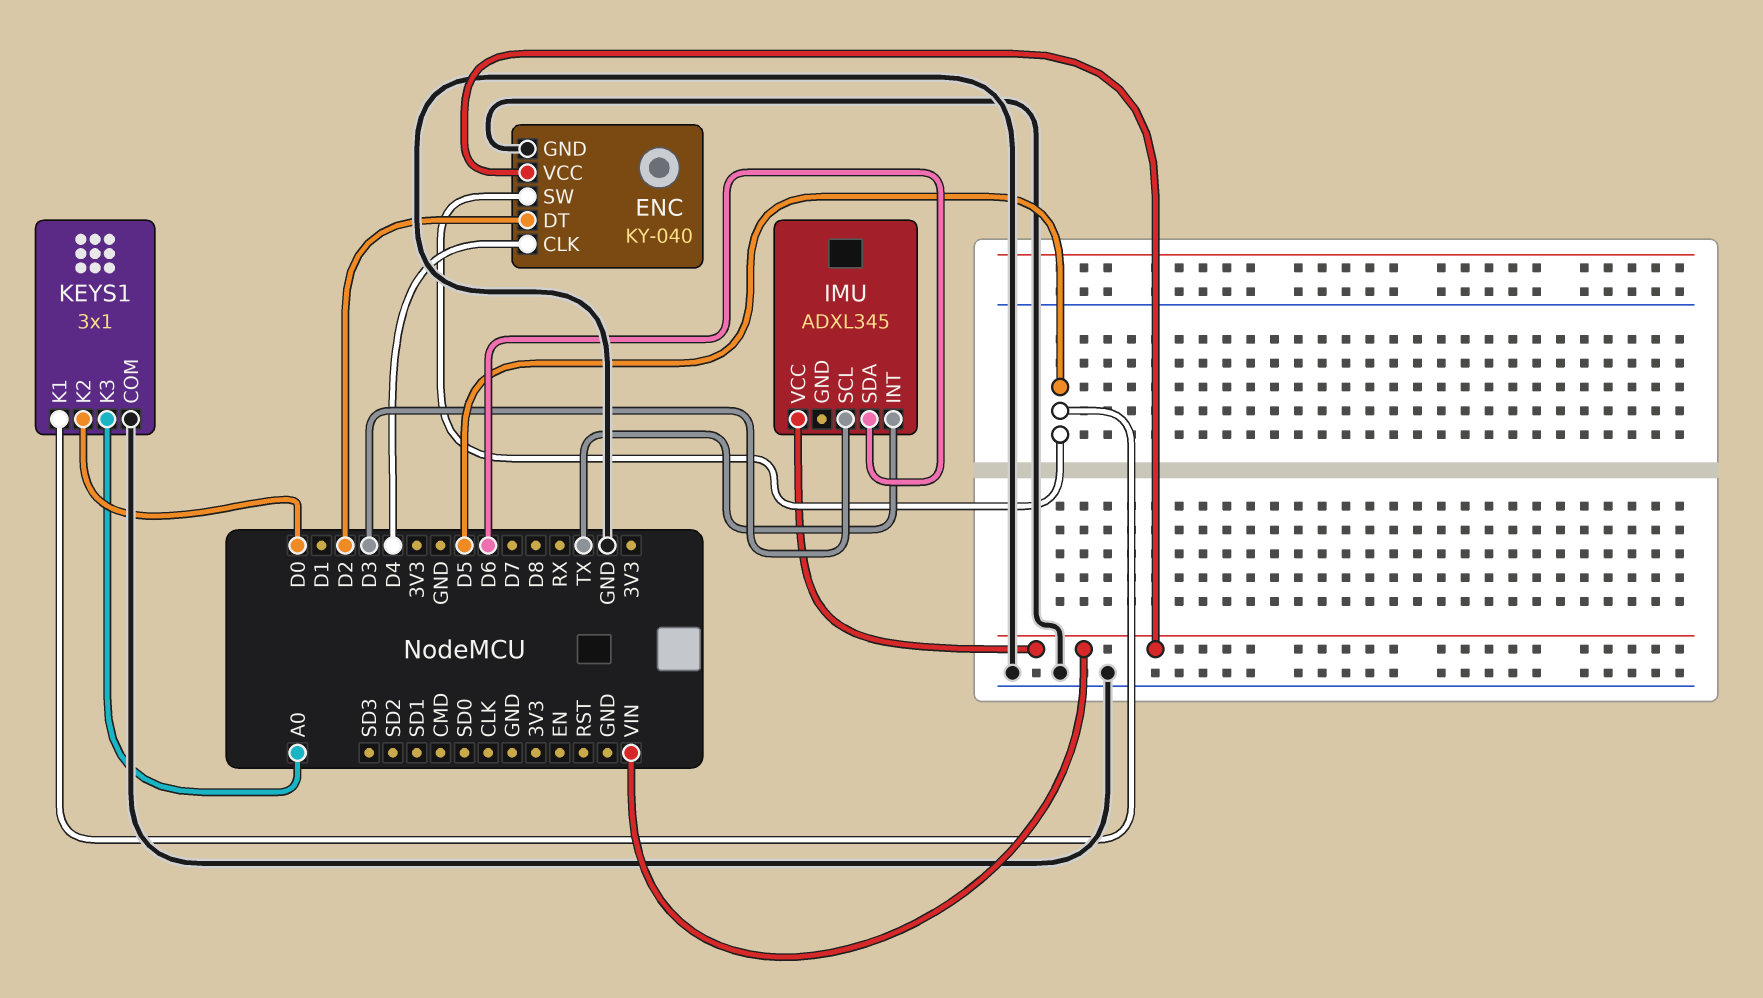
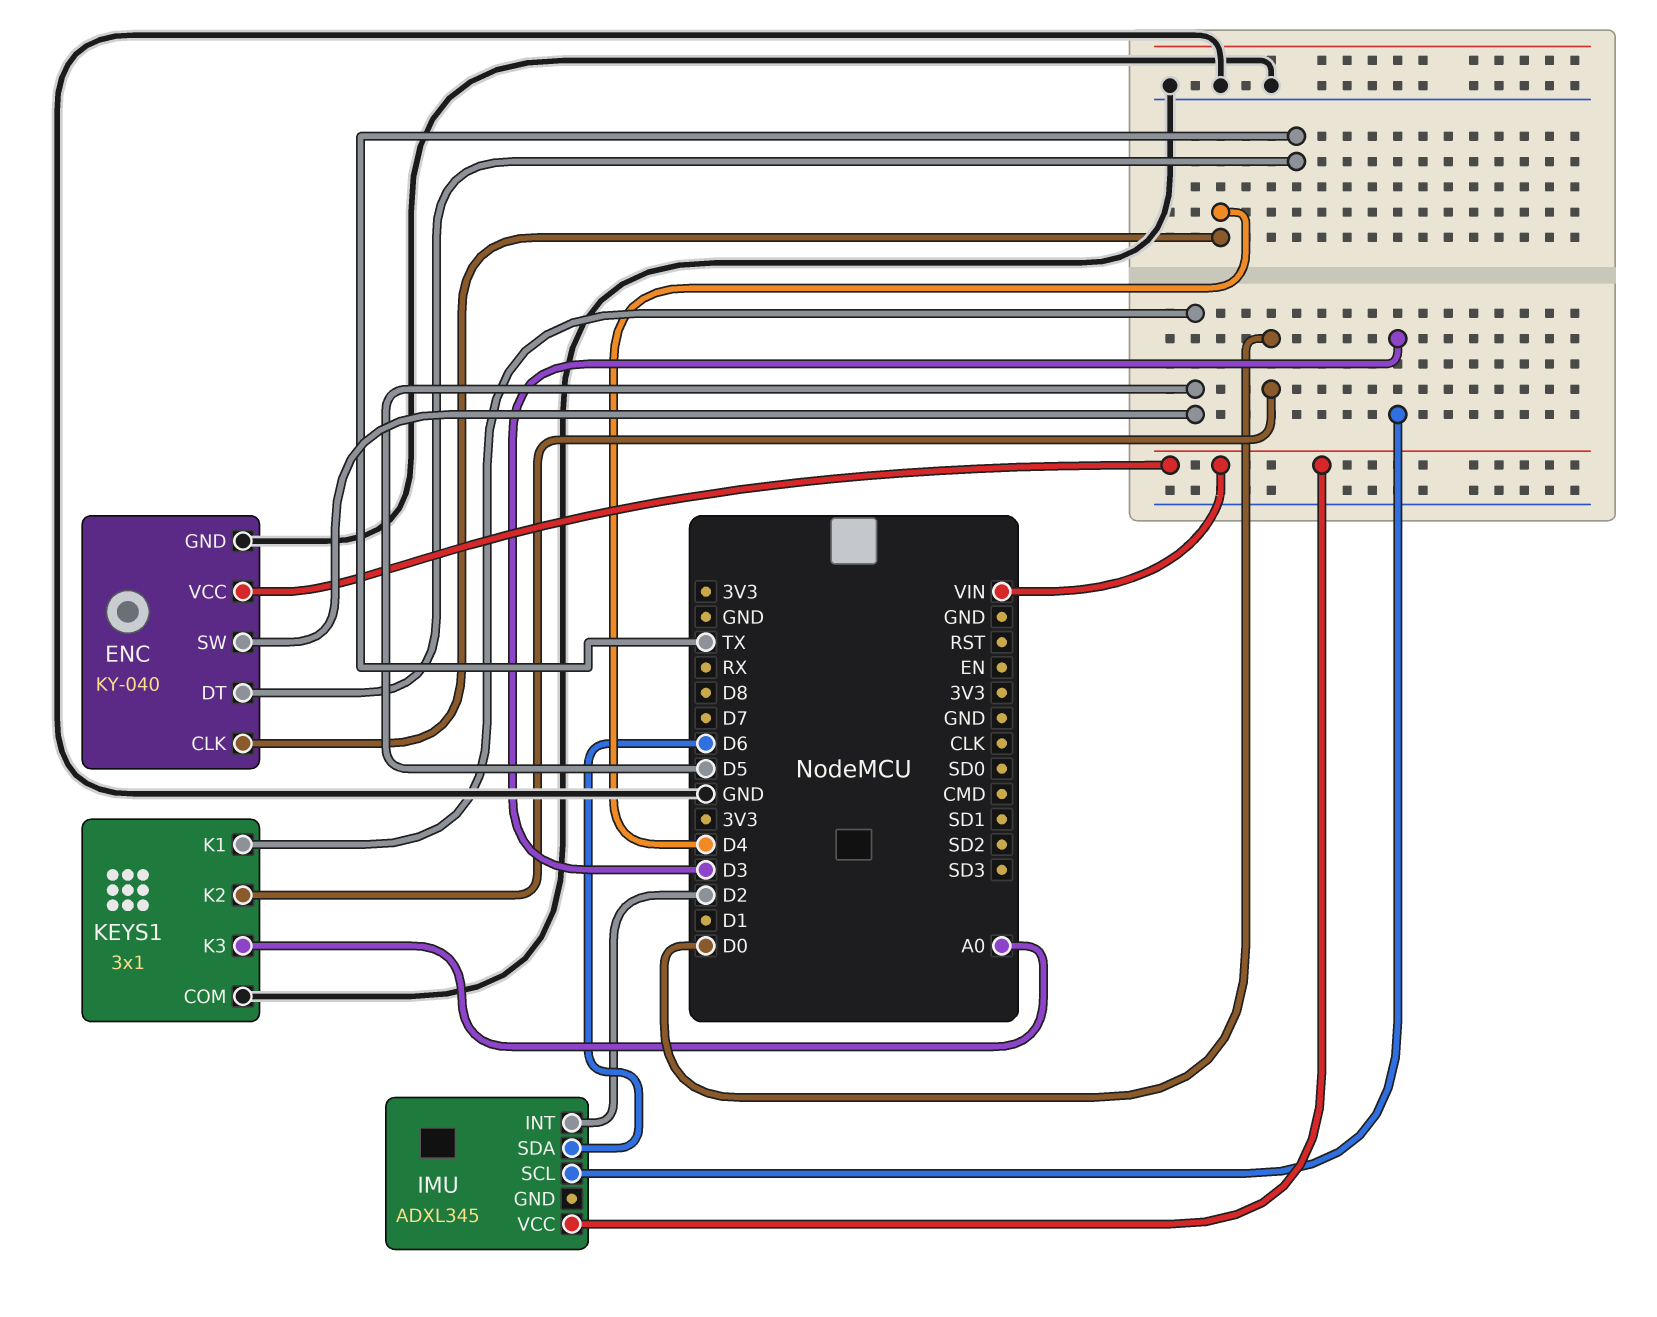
ENC pin DT: D2 -> TX
IMU pin INT: TX -> D2

